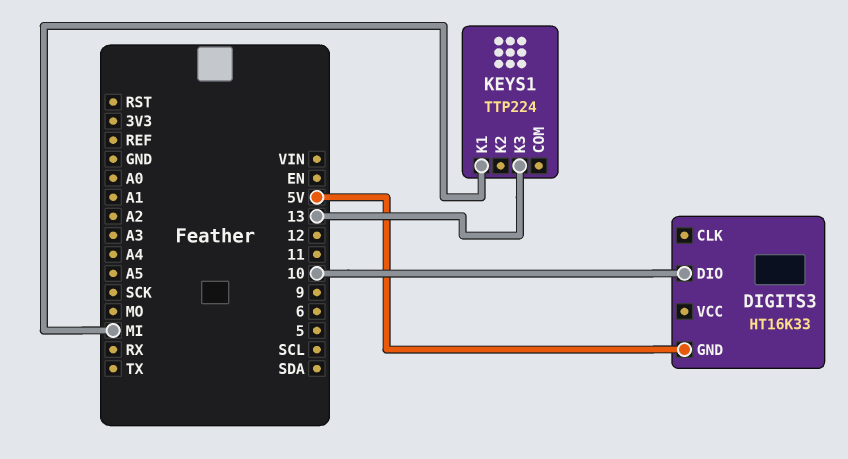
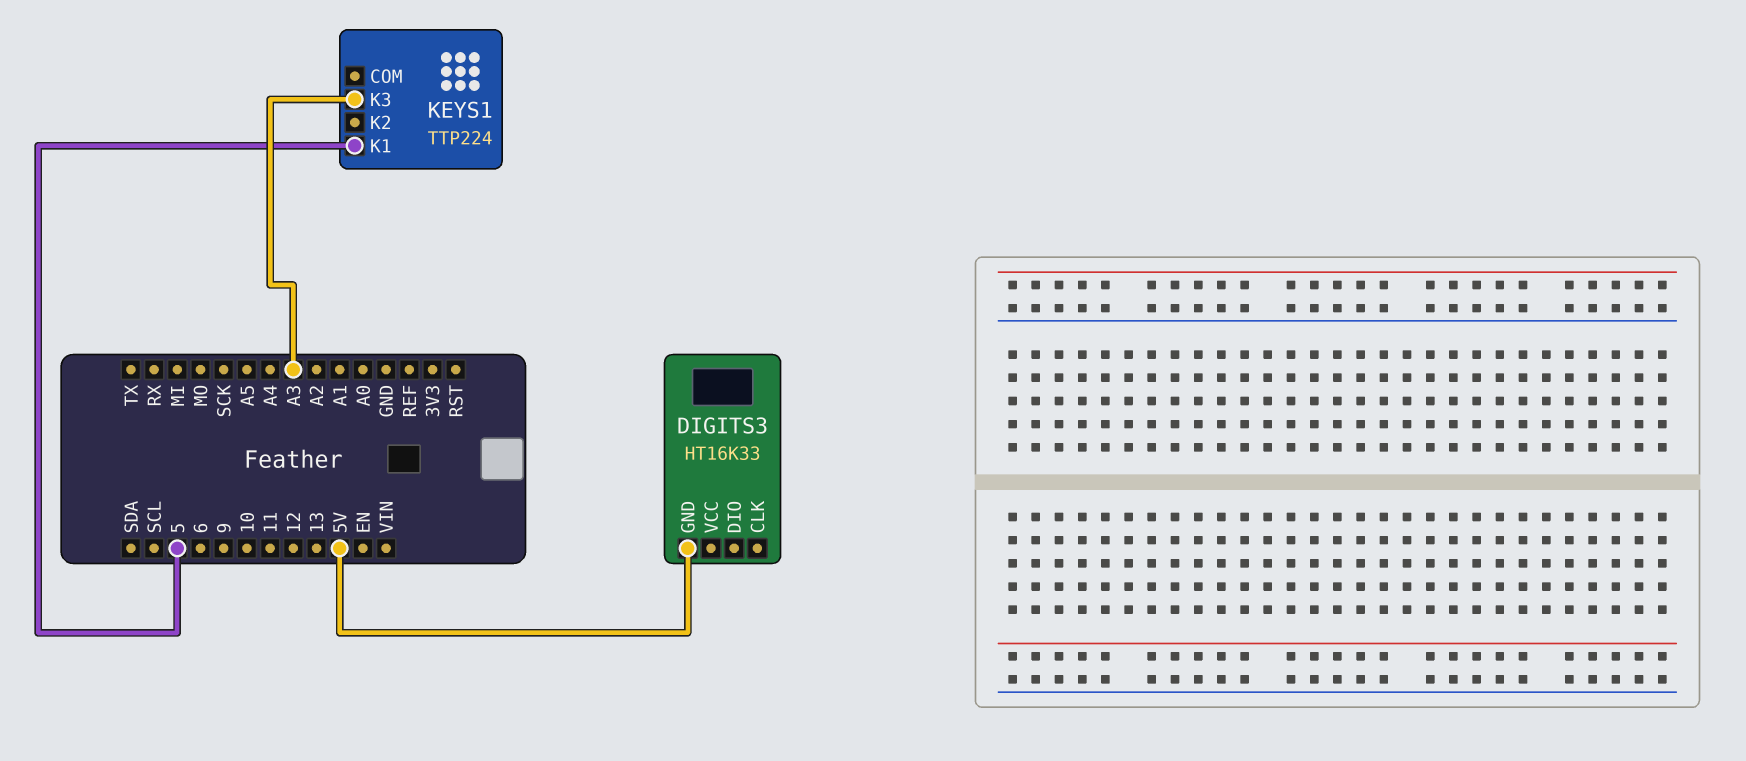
DIGITS3 pin DIO: 10 -> none
KEYS1 pin K1: MI -> 5
KEYS1 pin K3: 13 -> A3

